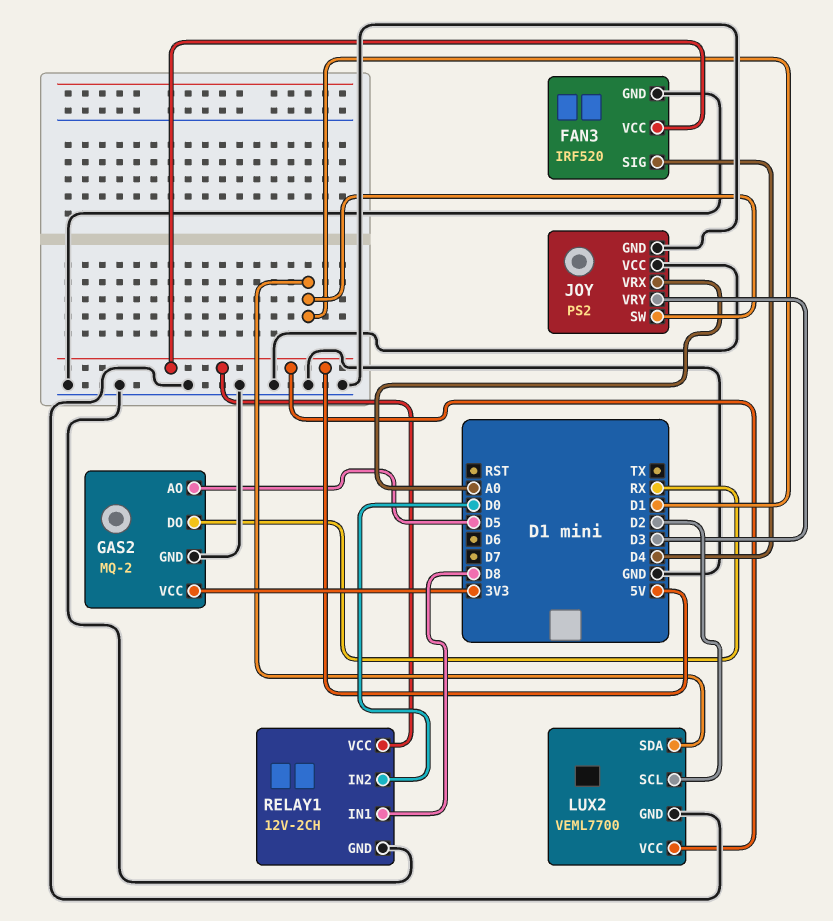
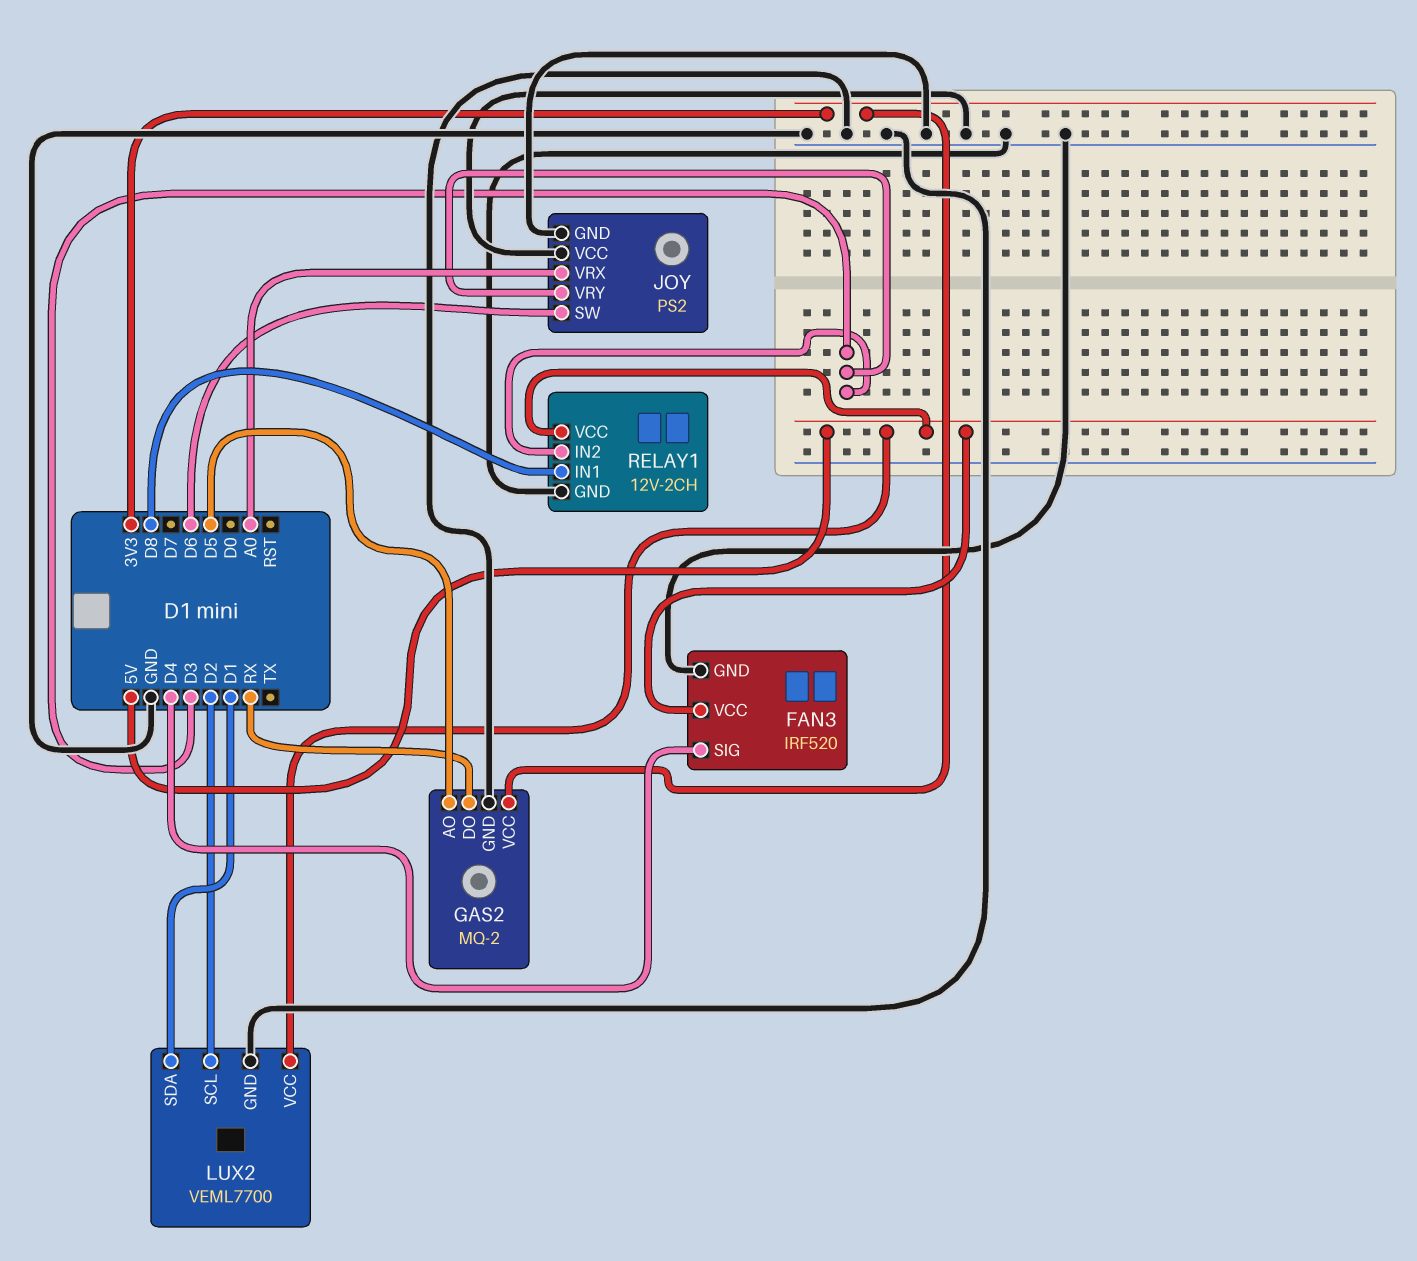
JOY pin SW: D1 -> D6
RELAY1 pin IN2: D0 -> D3

